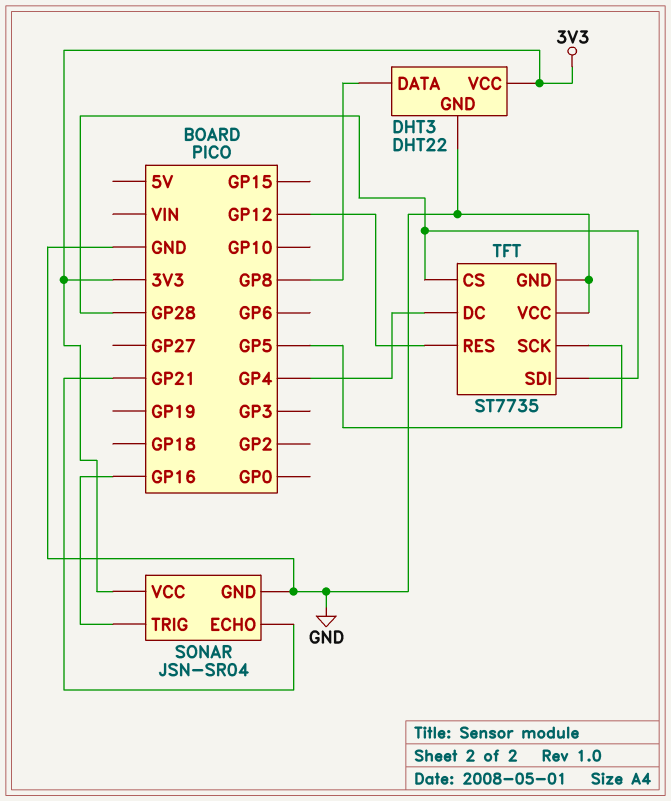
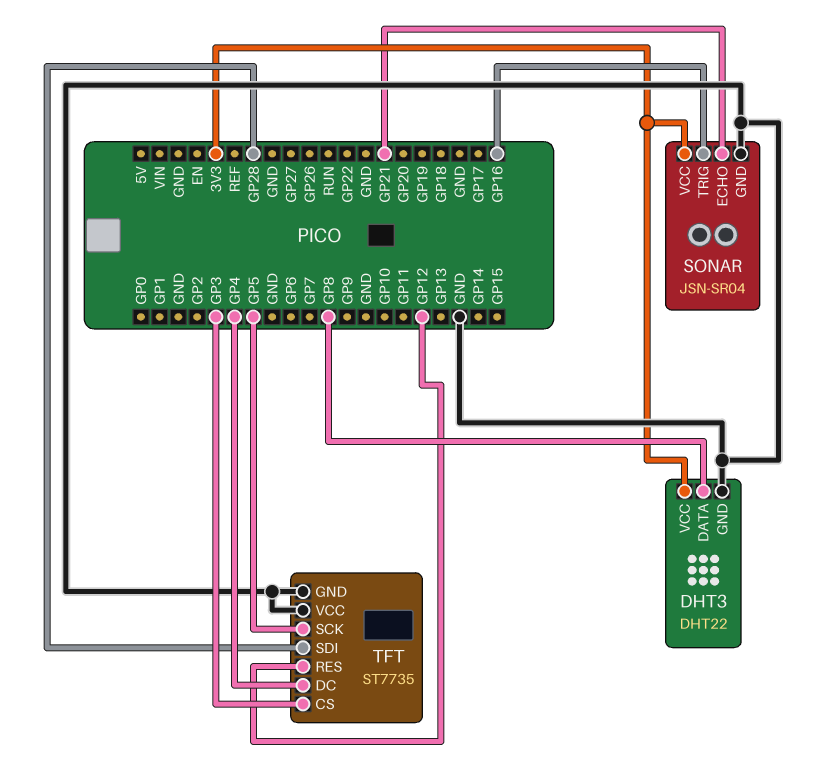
TFT pin CS: GP28 -> GP3

